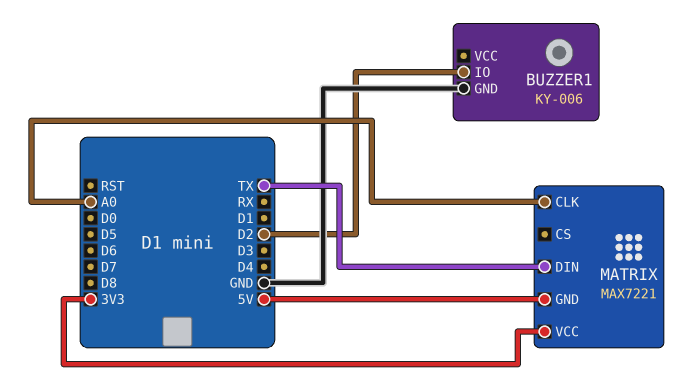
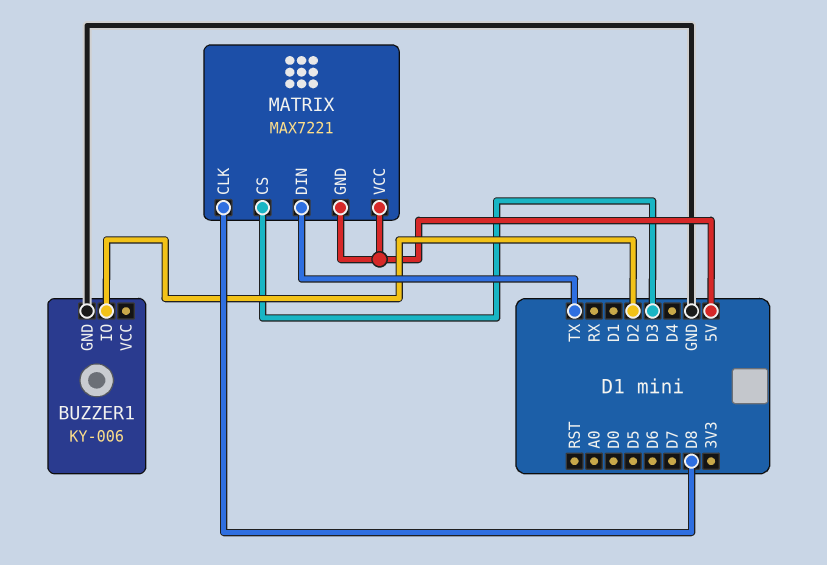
MATRIX pin CLK: A0 -> D8
MATRIX pin CS: none -> D3
MATRIX pin VCC: 3V3 -> 5V

